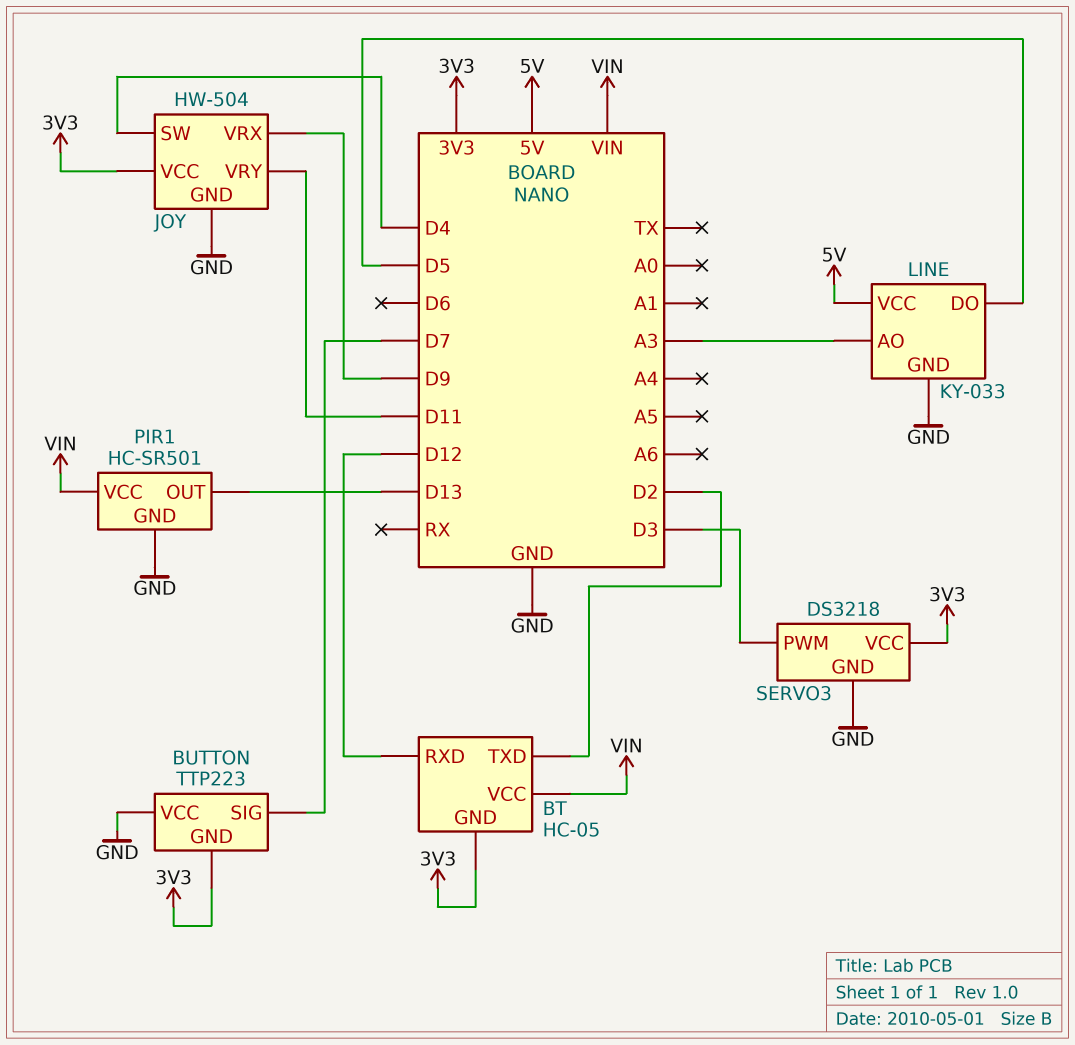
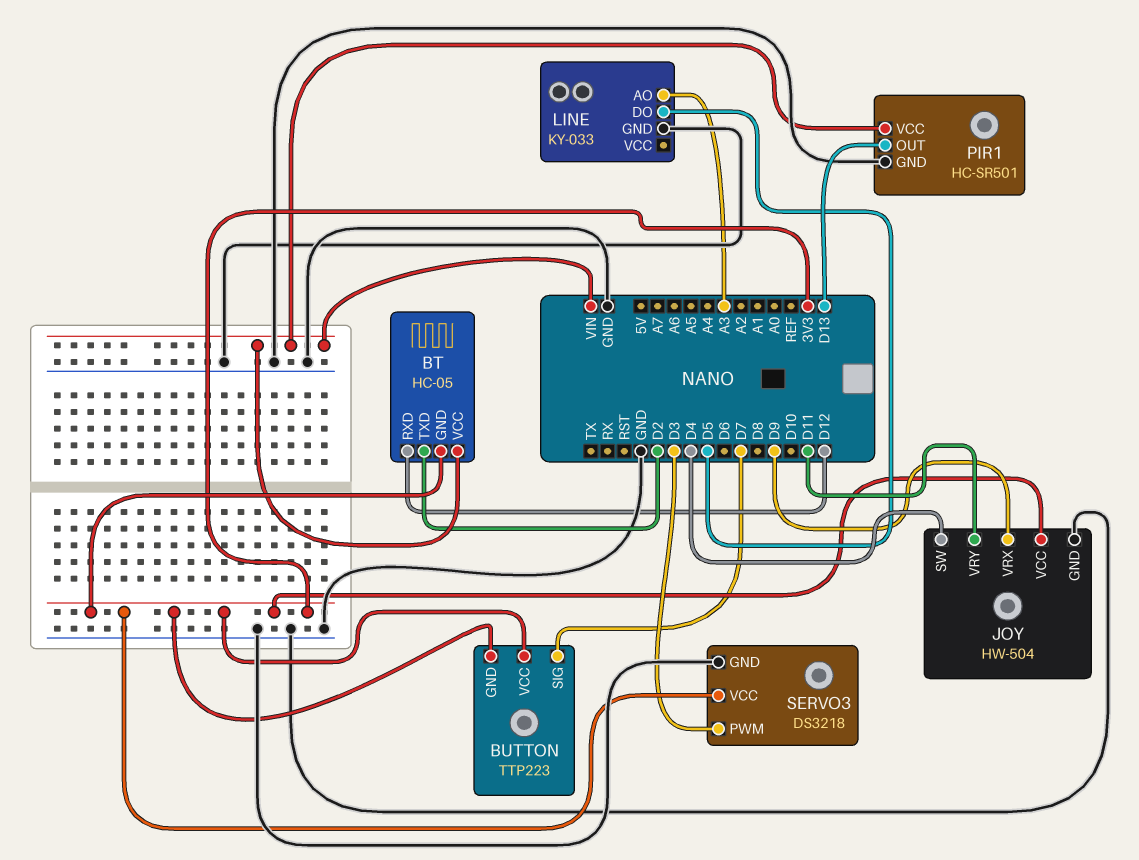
BUTTON pin VCC: GND -> 3V3
LINE pin VCC: 5V -> none

